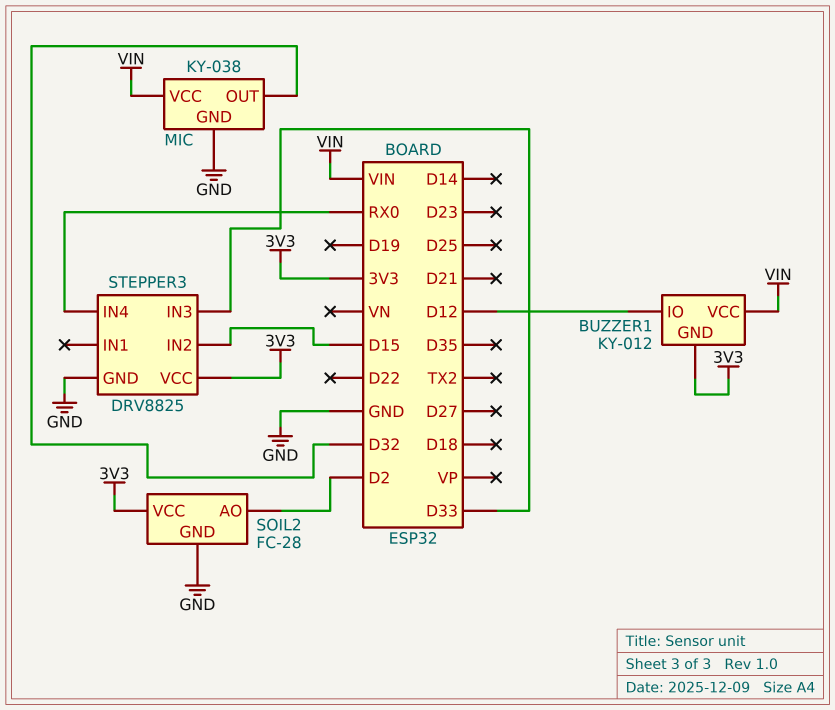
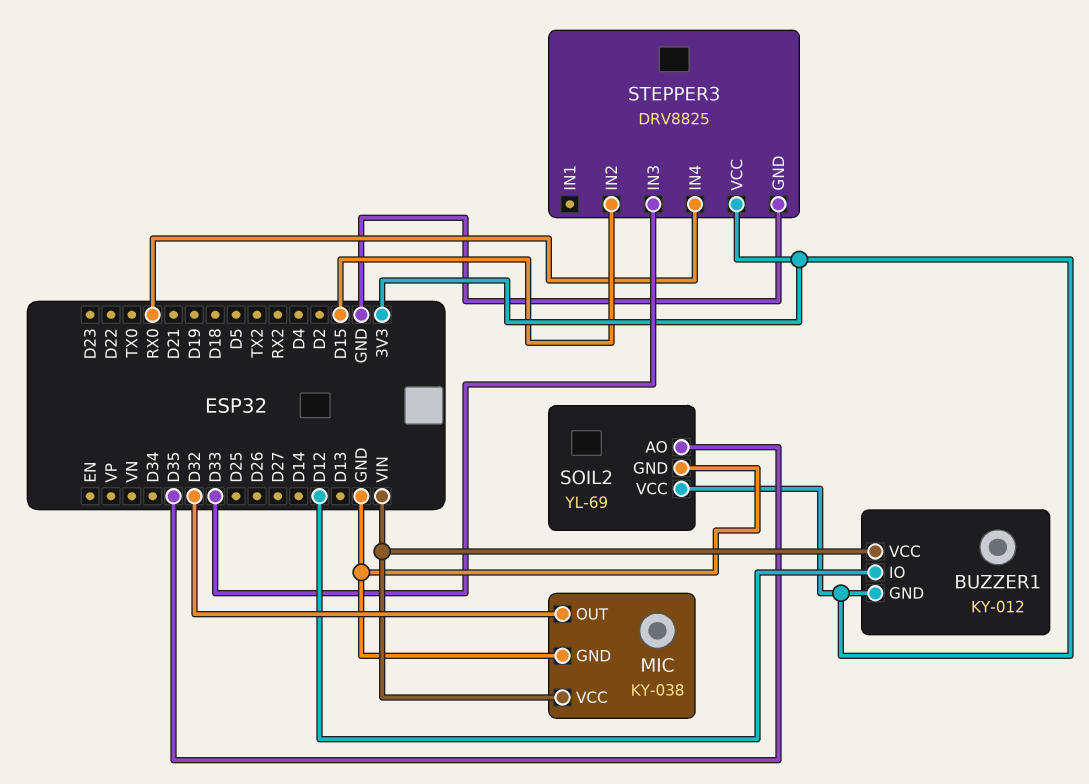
SOIL2: FC-28 -> YL-69
SOIL2 pin AO: D2 -> D35

